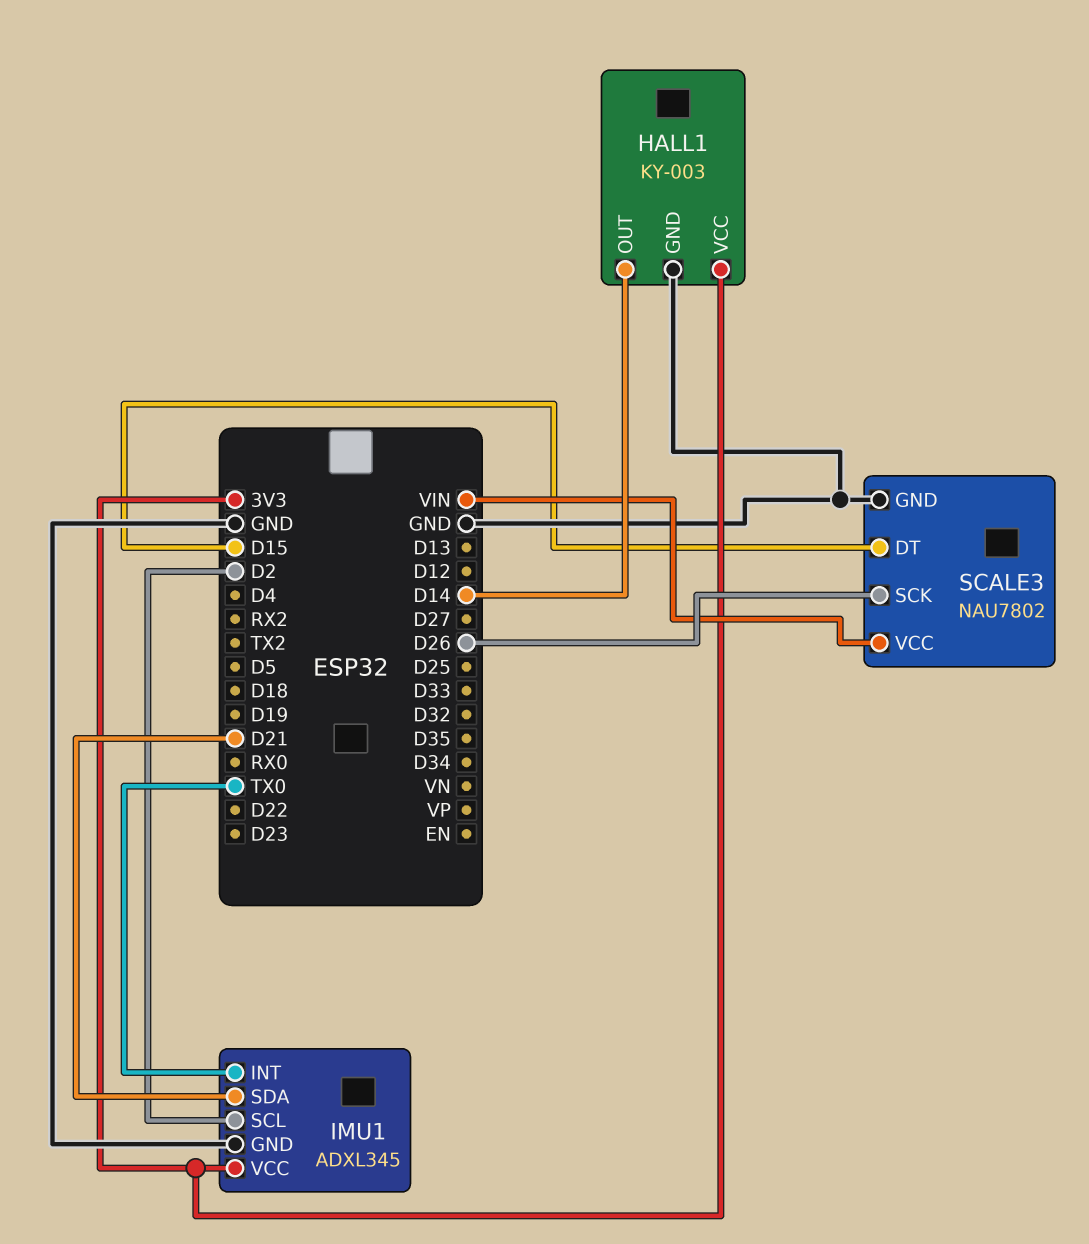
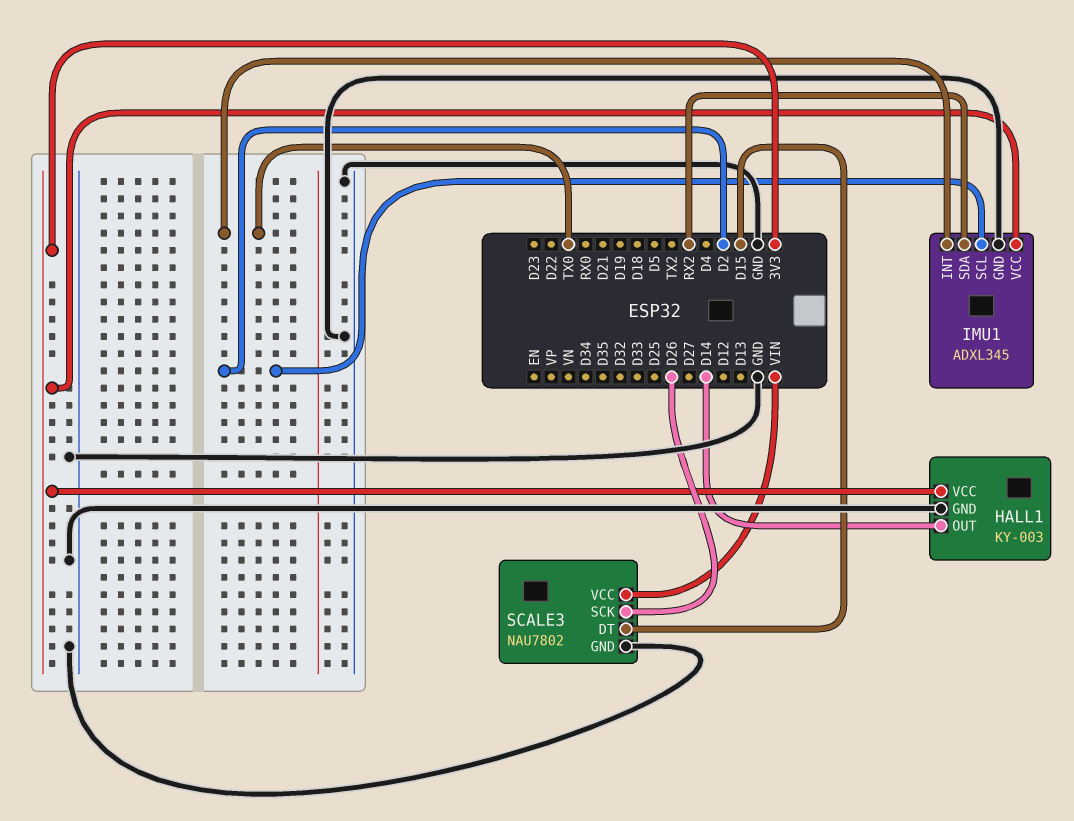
IMU1 pin SDA: D21 -> RX2

